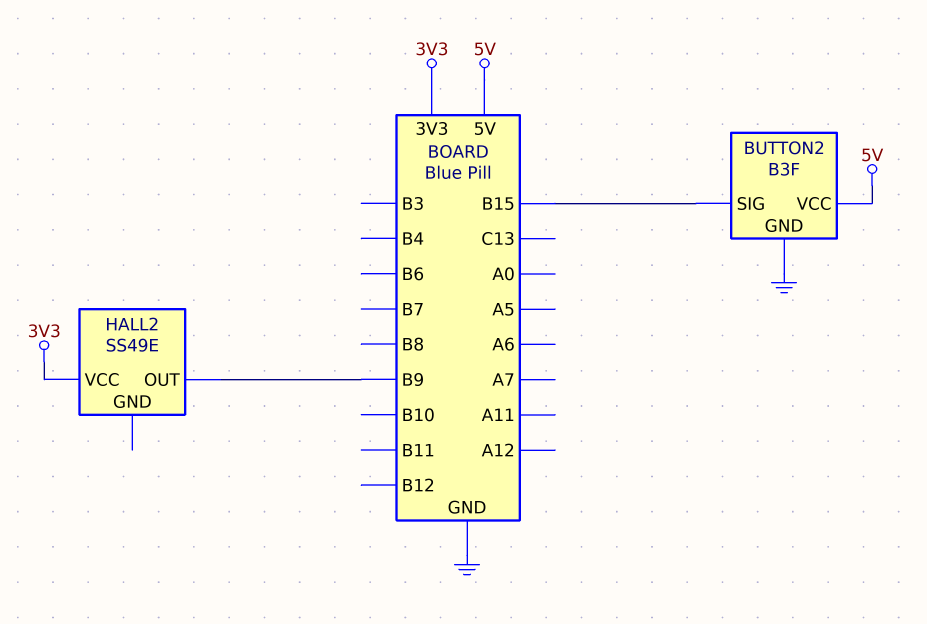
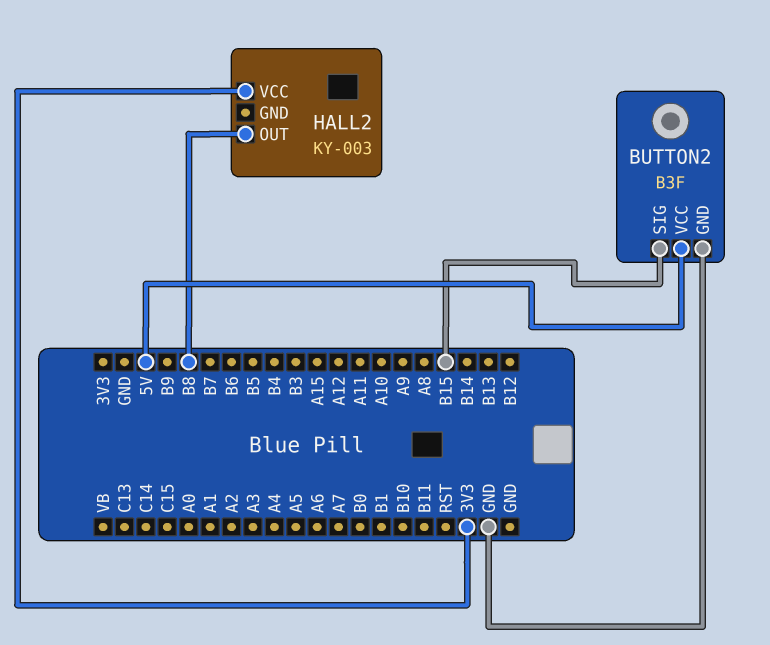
HALL2: SS49E -> KY-003
HALL2 pin OUT: B9 -> B8

